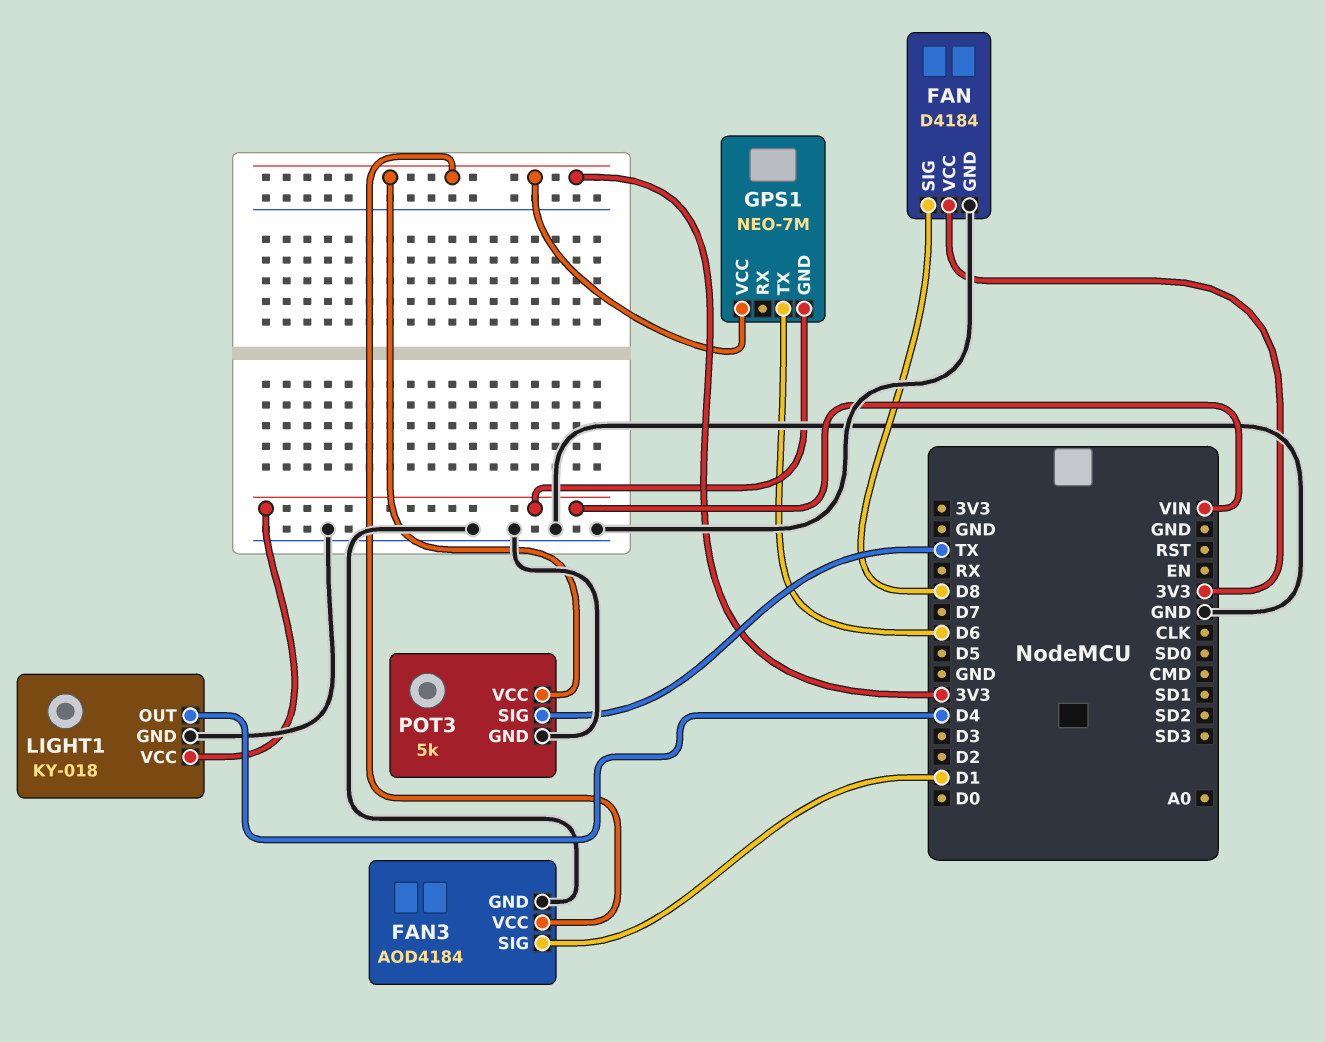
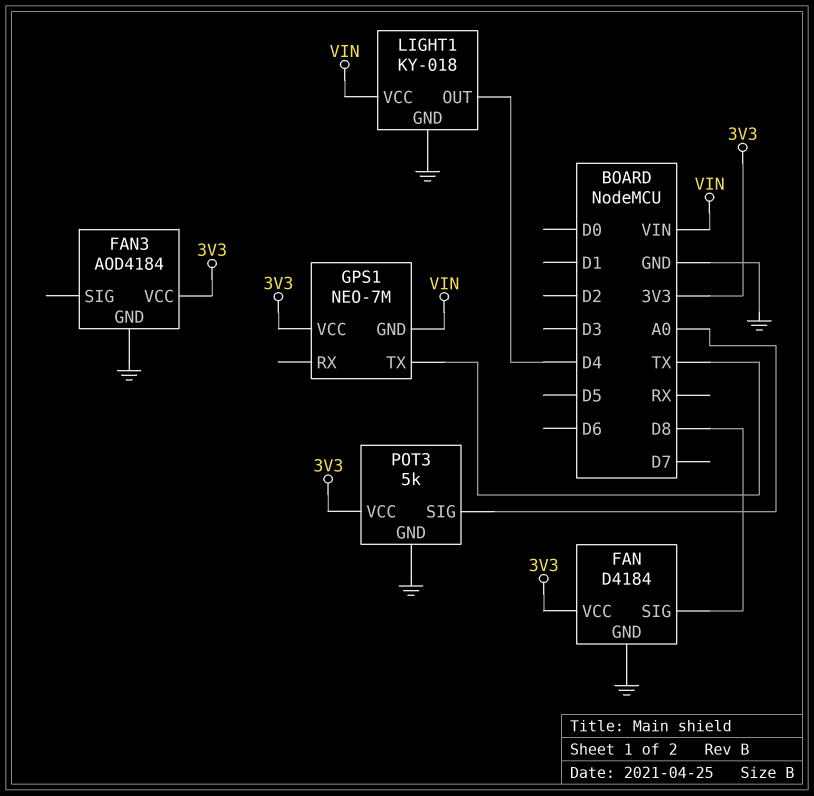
FAN3 pin SIG: D1 -> none
GPS1 pin TX: D6 -> TX
POT3 pin SIG: TX -> A0

